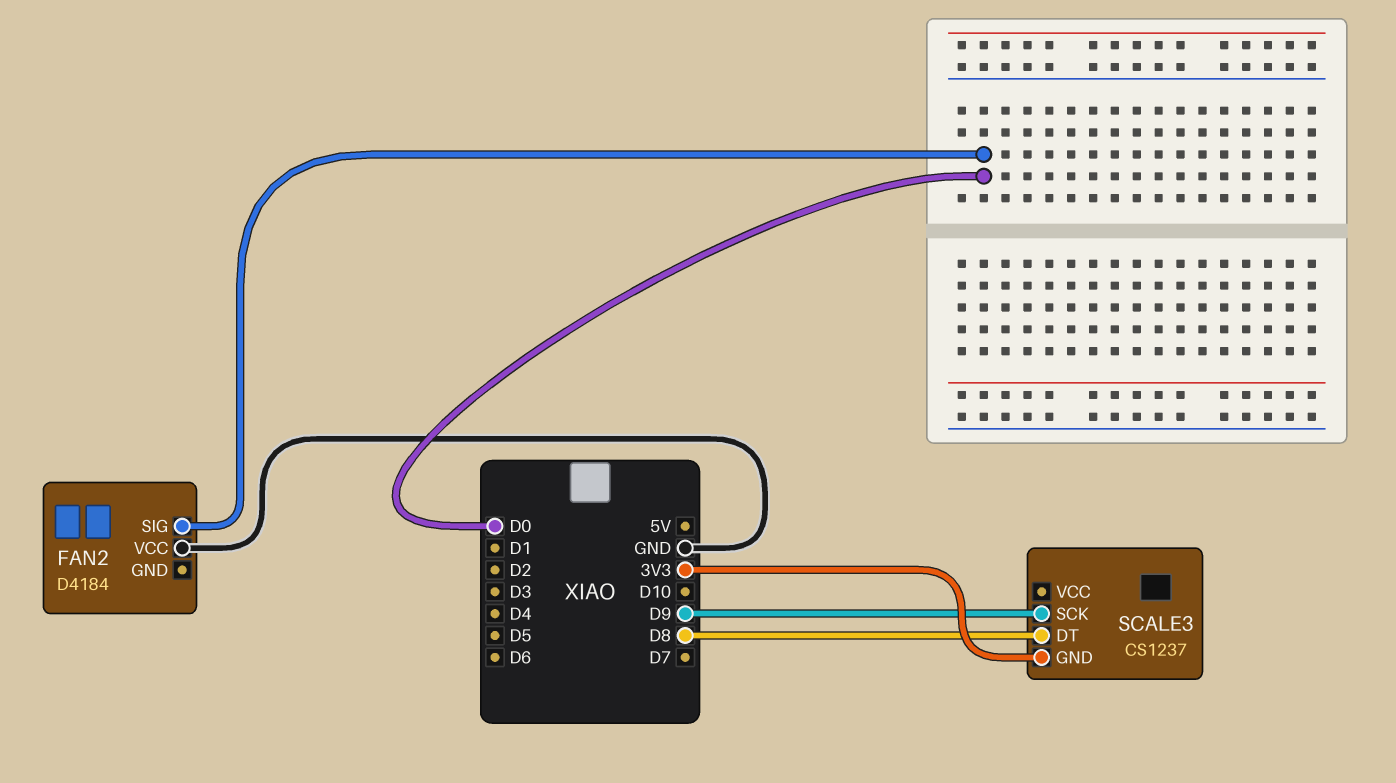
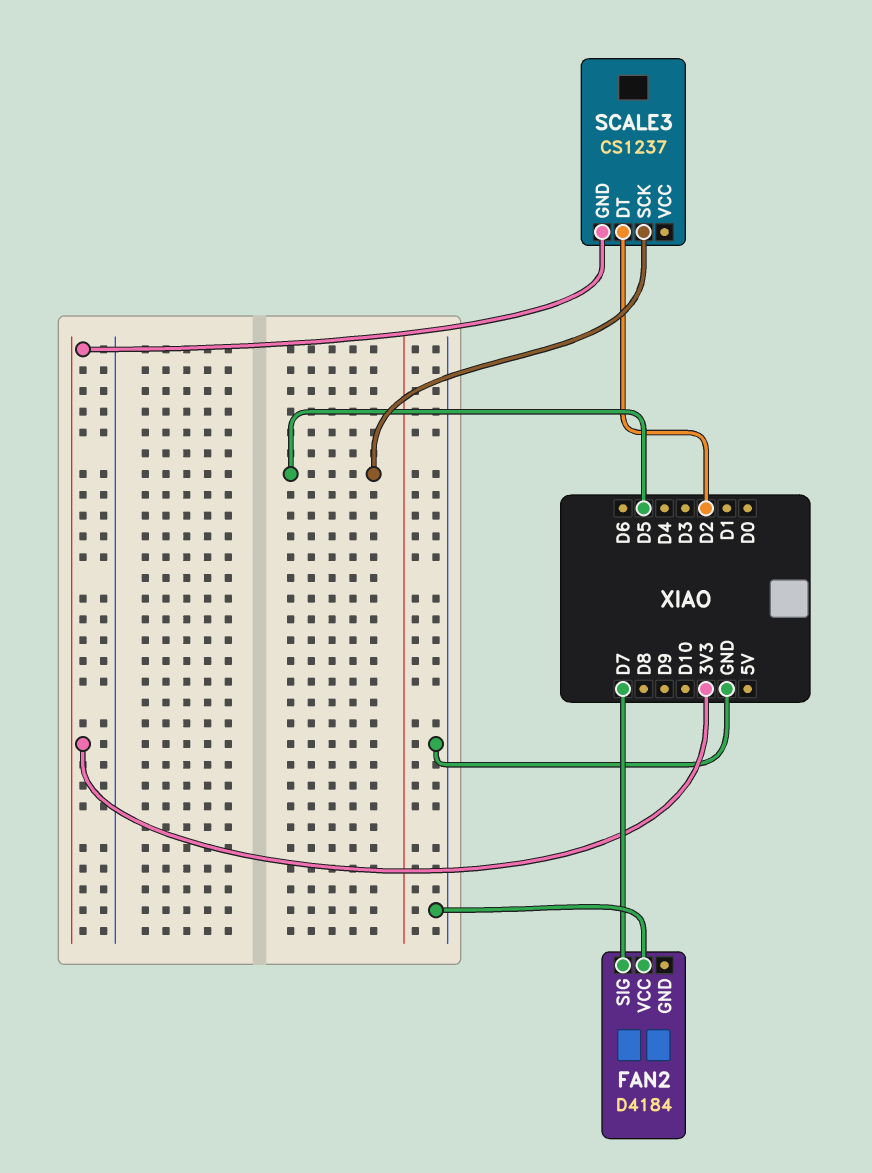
FAN2 pin SIG: D0 -> D7
SCALE3 pin DT: D8 -> D2
SCALE3 pin SCK: D9 -> D5

